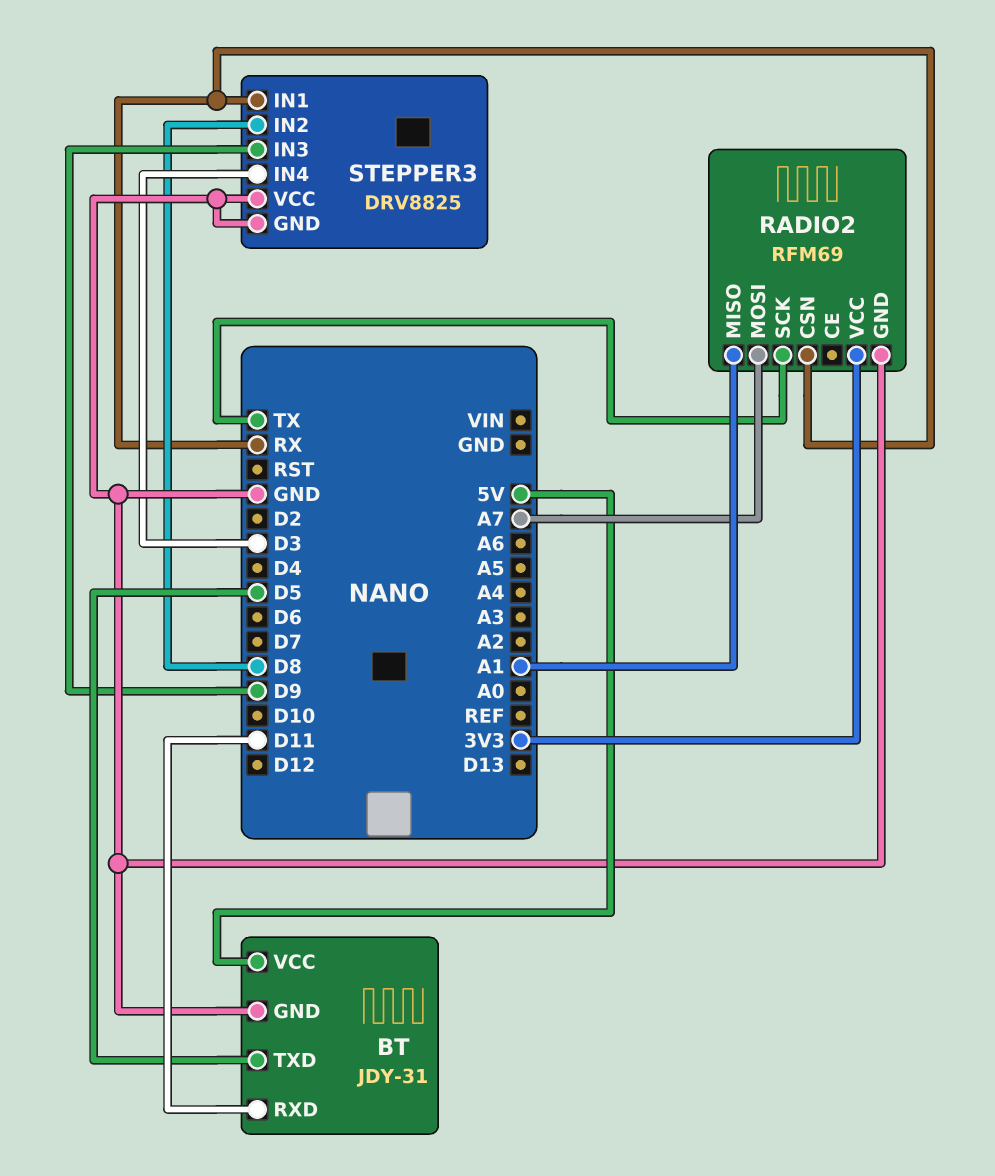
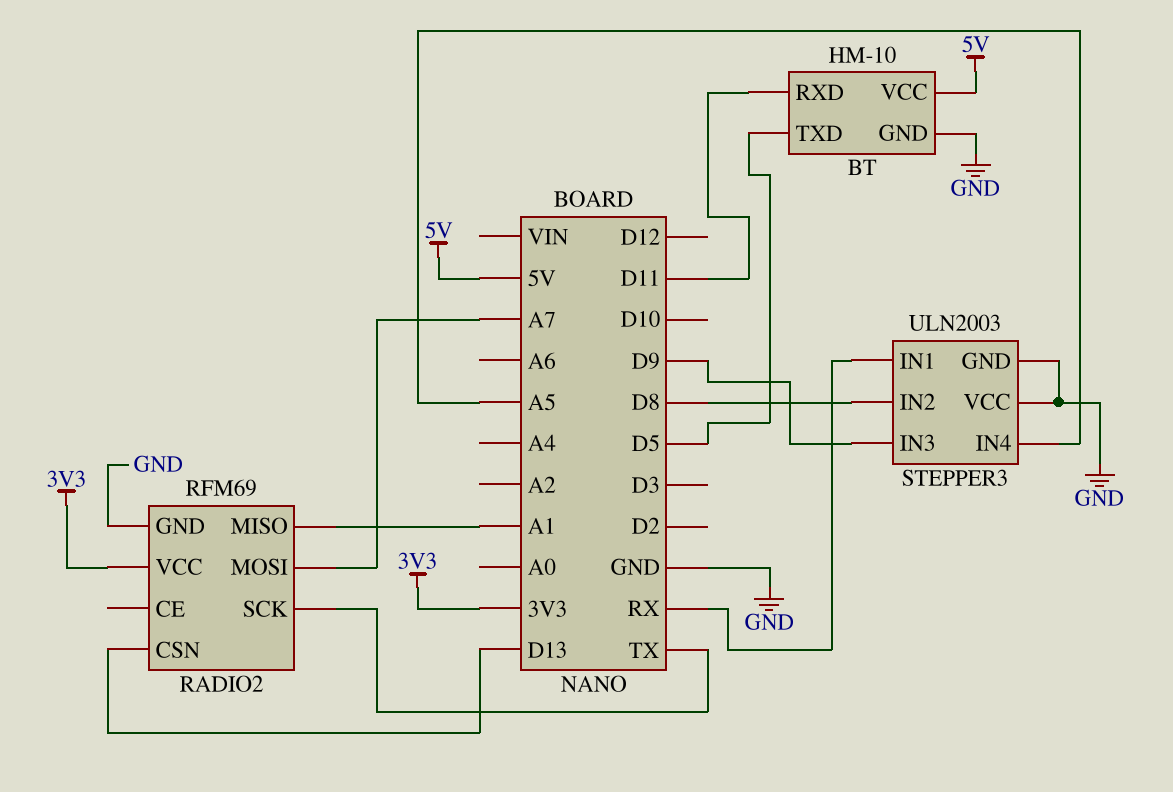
BT: JDY-31 -> HM-10
RADIO2 pin CSN: RX -> D13
STEPPER3: DRV8825 -> ULN2003
STEPPER3 pin IN4: D3 -> A5

